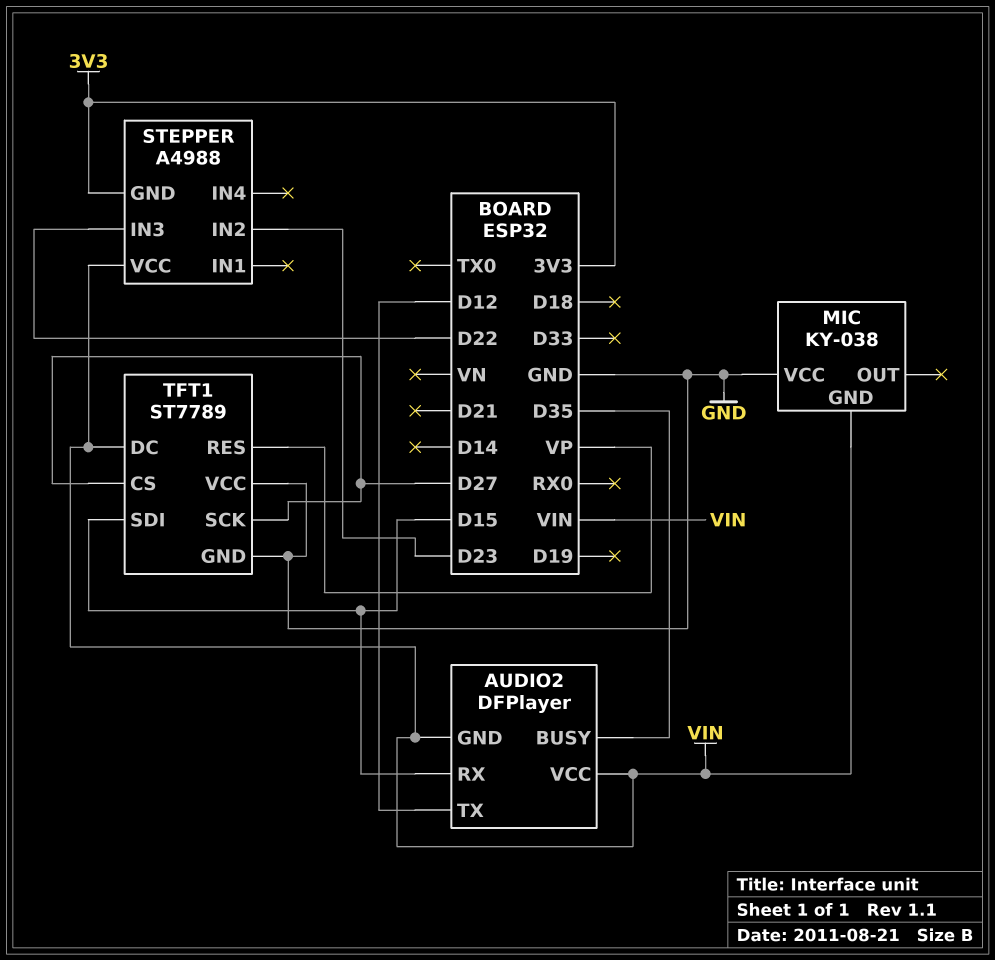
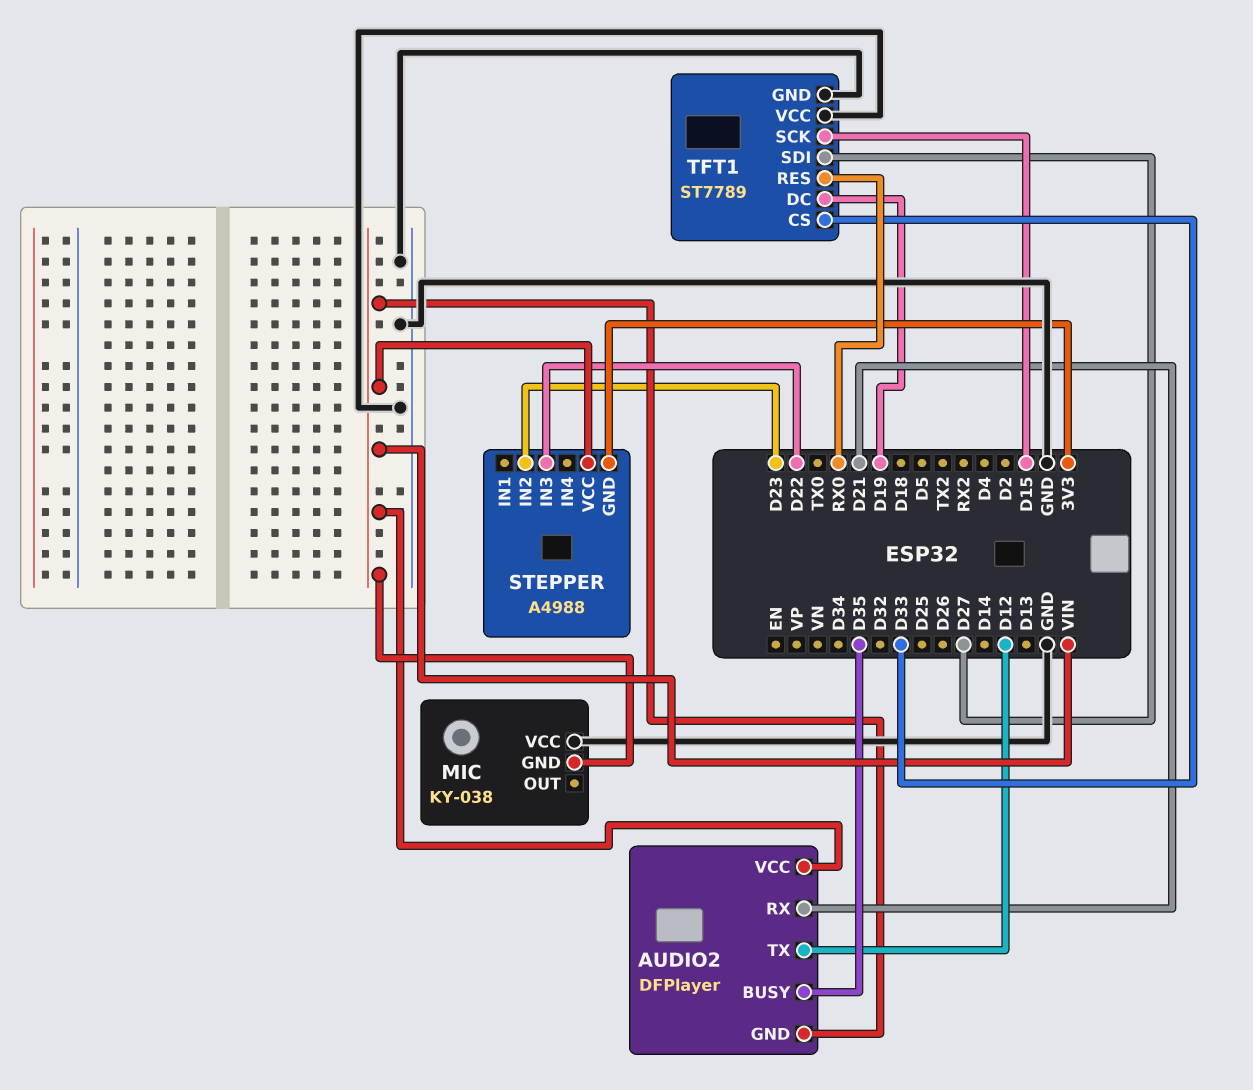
AUDIO2 pin RX: D15 -> D21
TFT1 pin CS: D27 -> D33
TFT1 pin DC: VIN -> D19
TFT1 pin RES: VP -> RX0
TFT1 pin SCK: D27 -> D15
TFT1 pin SDI: D15 -> D27

